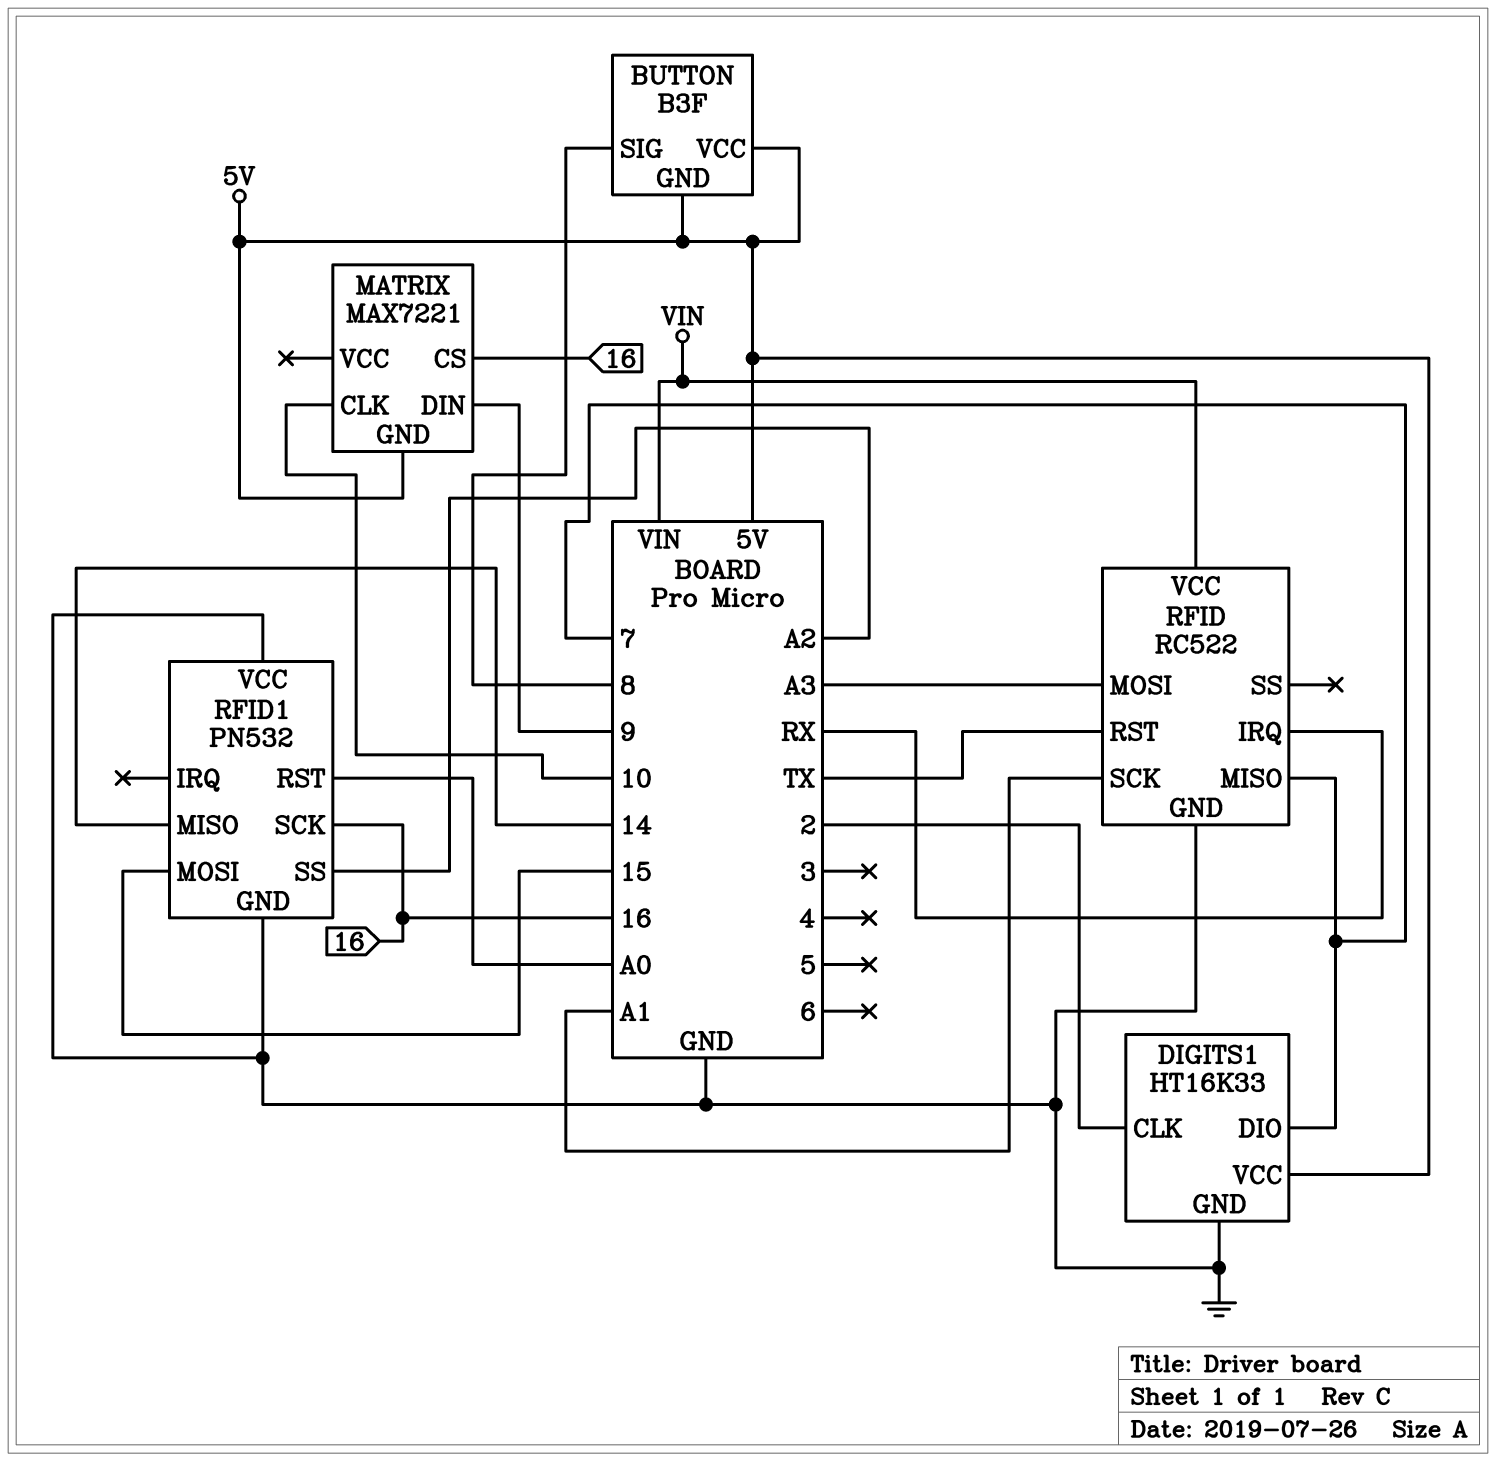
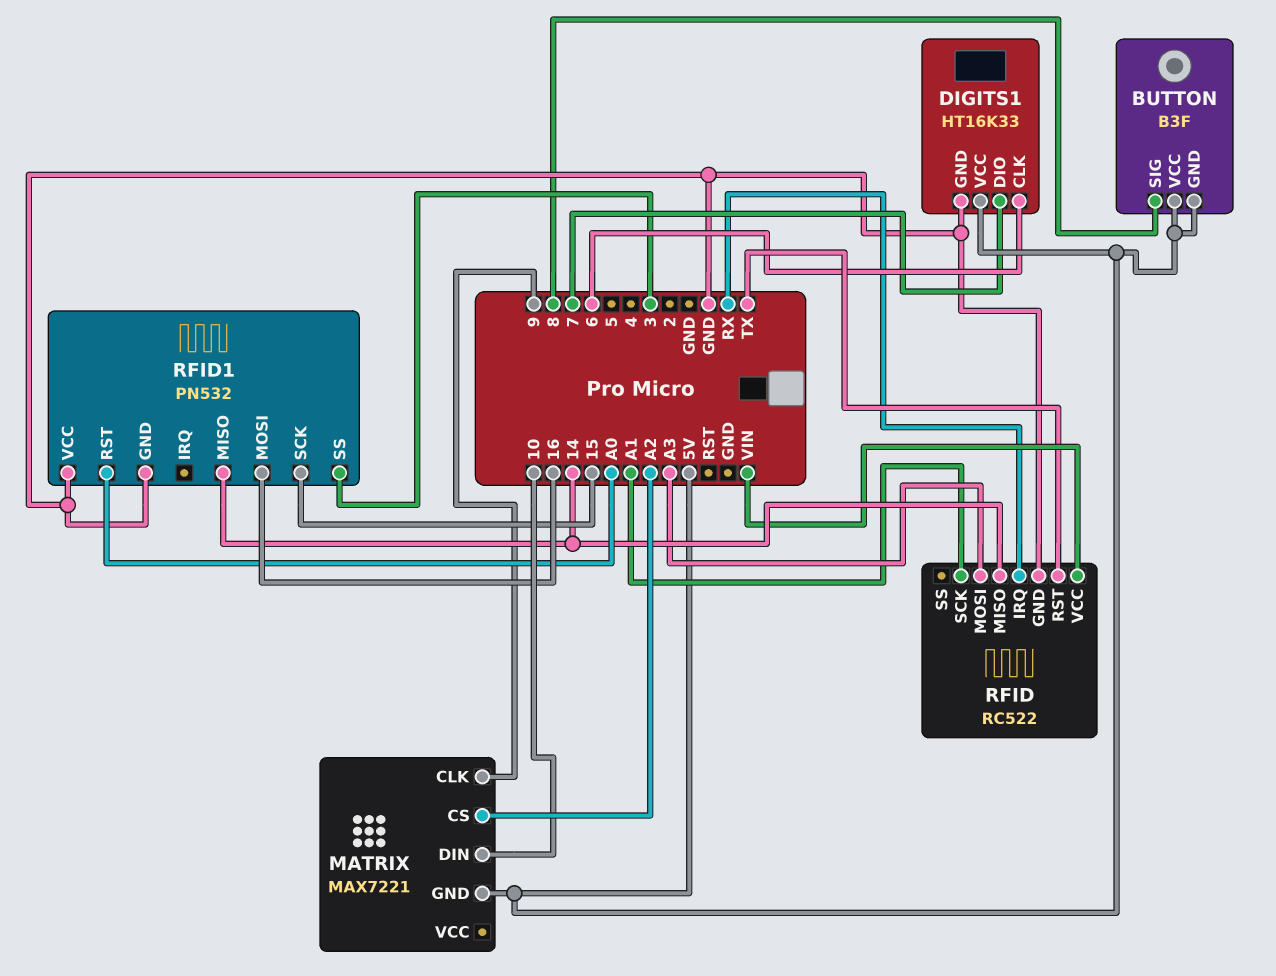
DIGITS1 pin CLK: 2 -> 6
MATRIX pin CLK: 10 -> 9
MATRIX pin CS: 16 -> A2
MATRIX pin DIN: 9 -> 10
RFID pin MISO: 7 -> 14
RFID1 pin MOSI: 15 -> 16
RFID1 pin SCK: 16 -> 15
RFID1 pin SS: A2 -> 3

